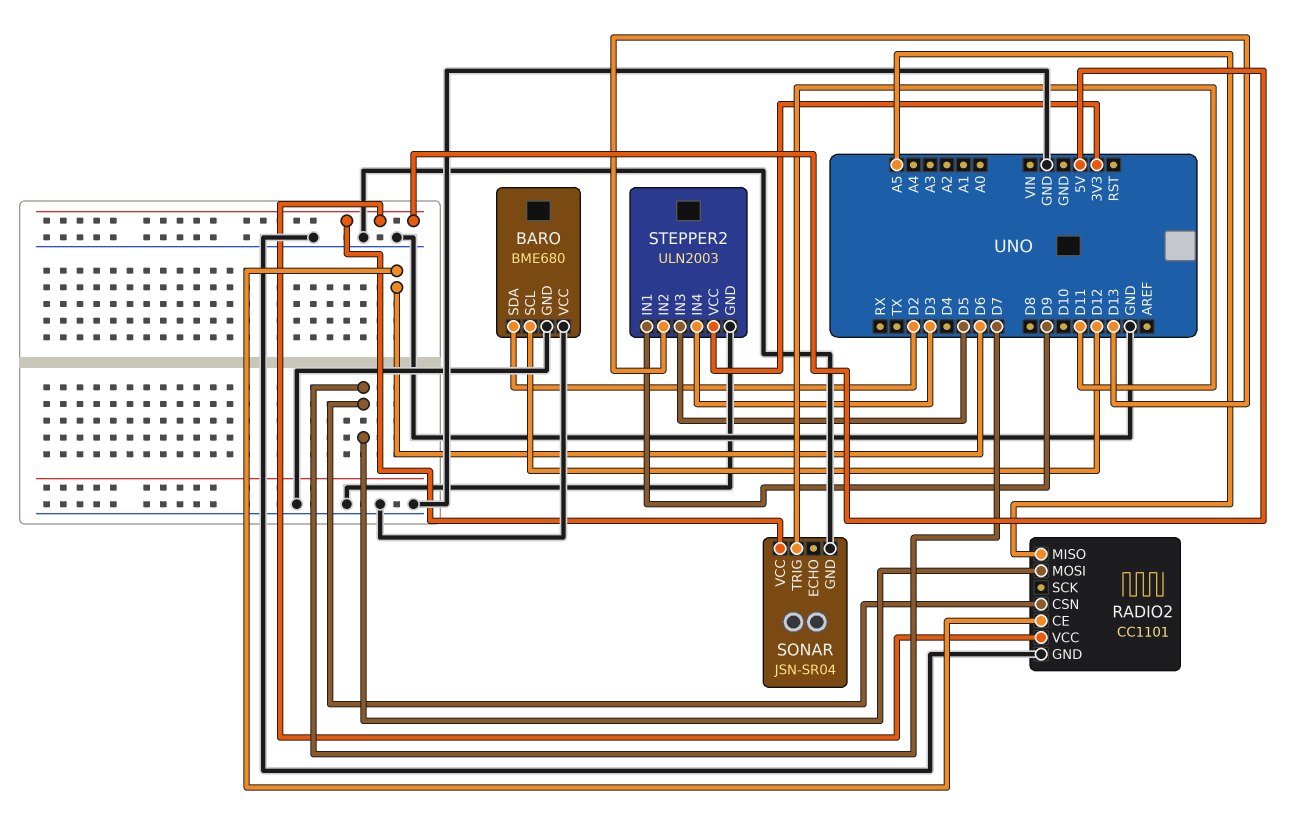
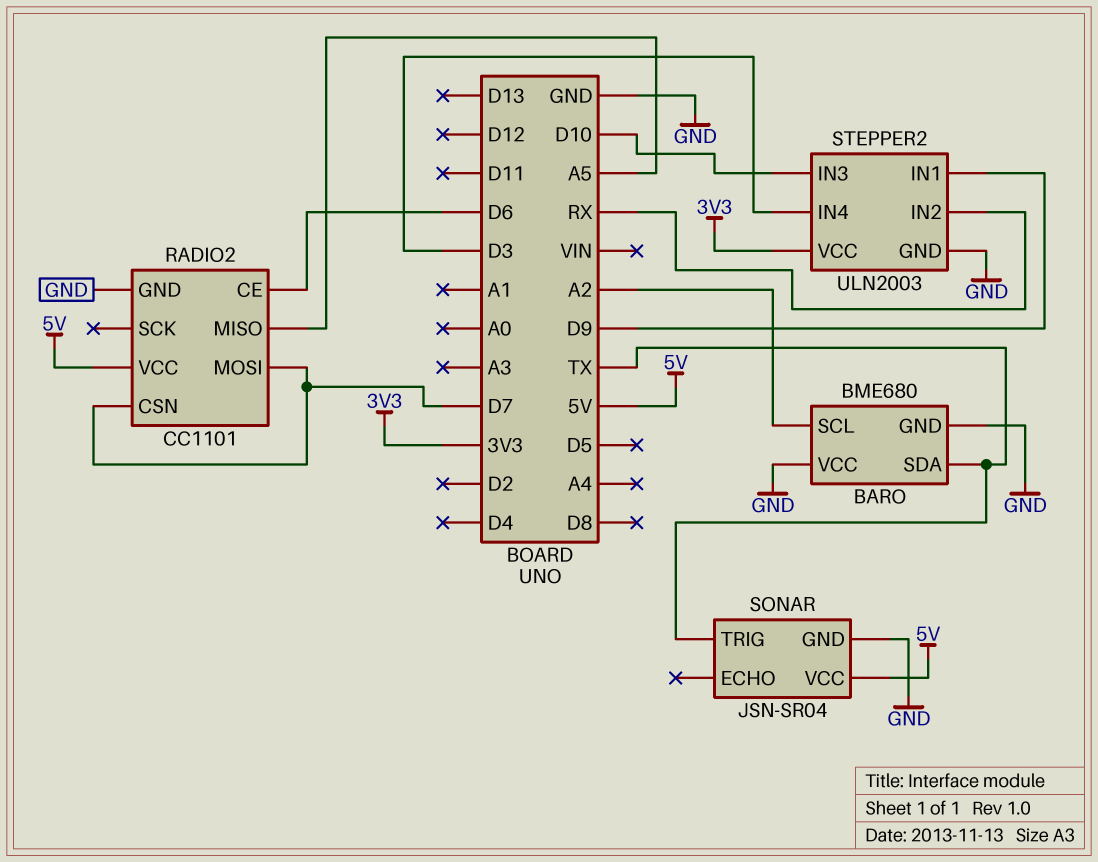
BARO pin SCL: D12 -> A2
BARO pin SDA: D2 -> TX
SONAR pin TRIG: D11 -> TX
STEPPER2 pin IN2: D13 -> RX
STEPPER2 pin IN3: D5 -> D10

